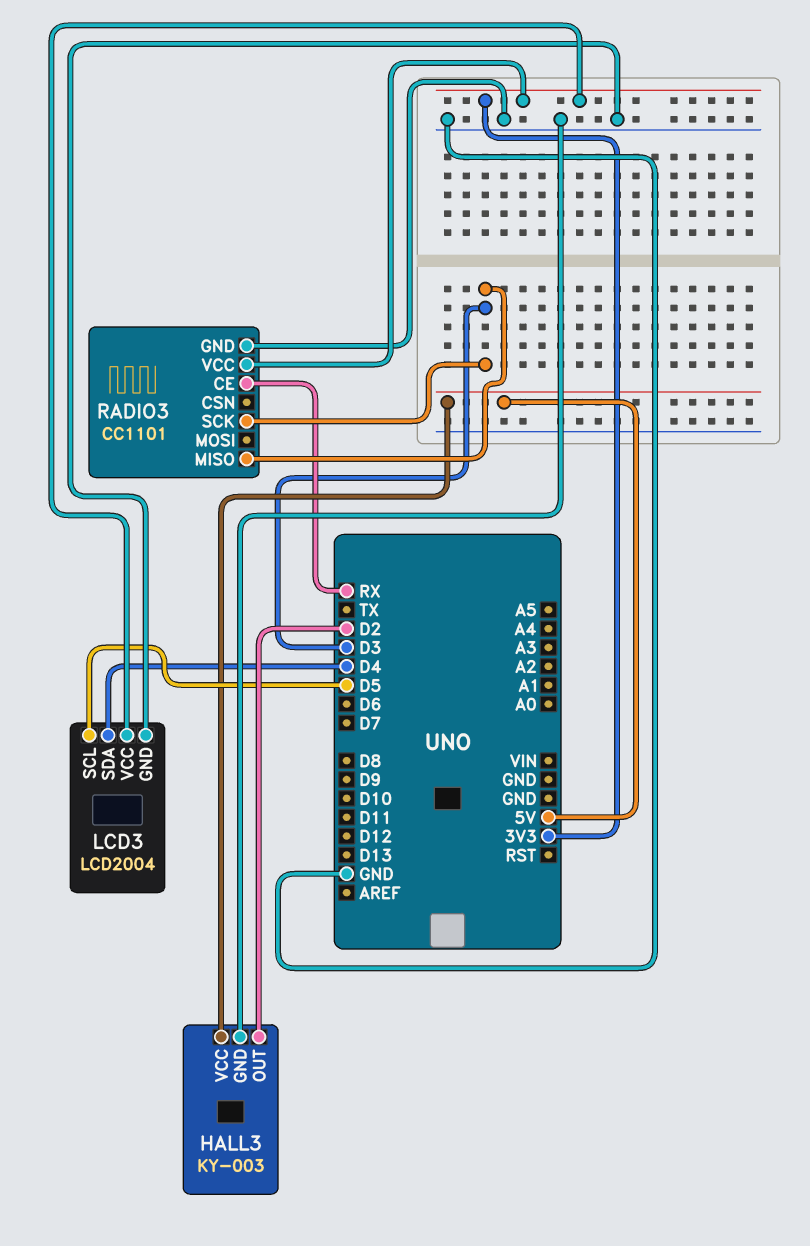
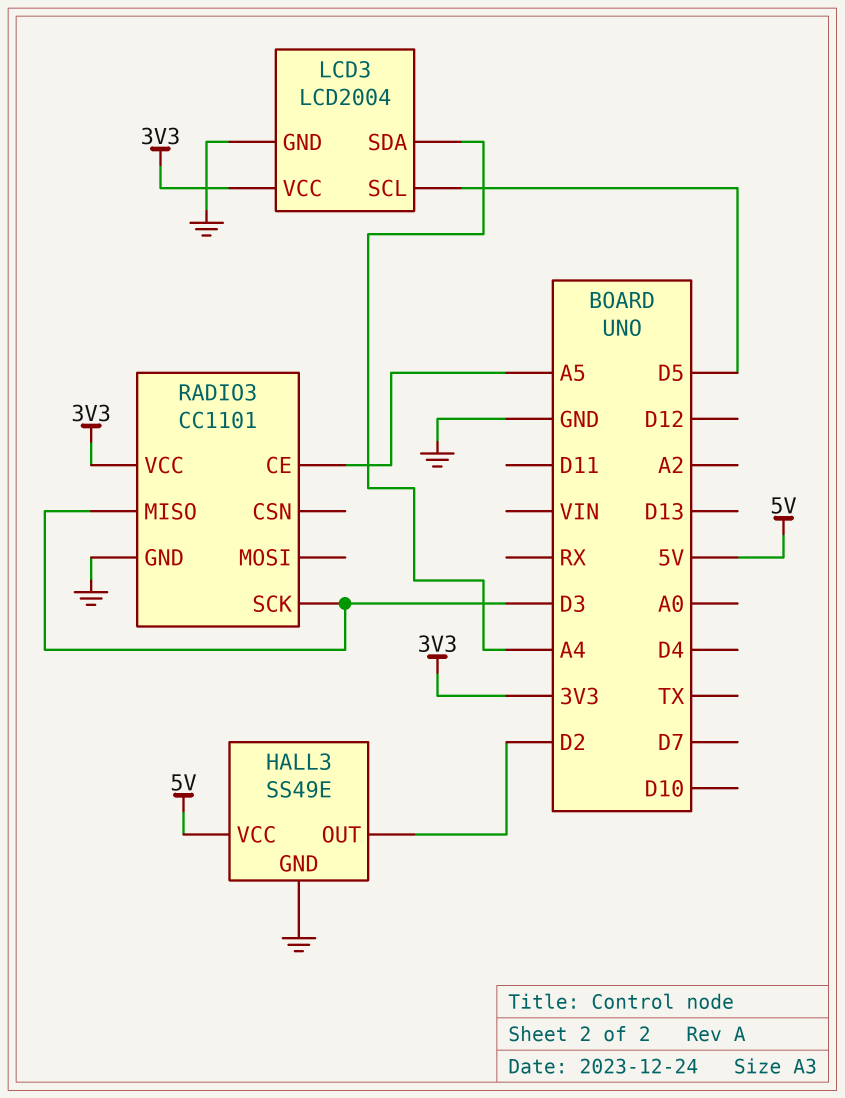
HALL3: KY-003 -> SS49E
LCD3 pin SDA: D4 -> A4
RADIO3 pin CE: RX -> A5

